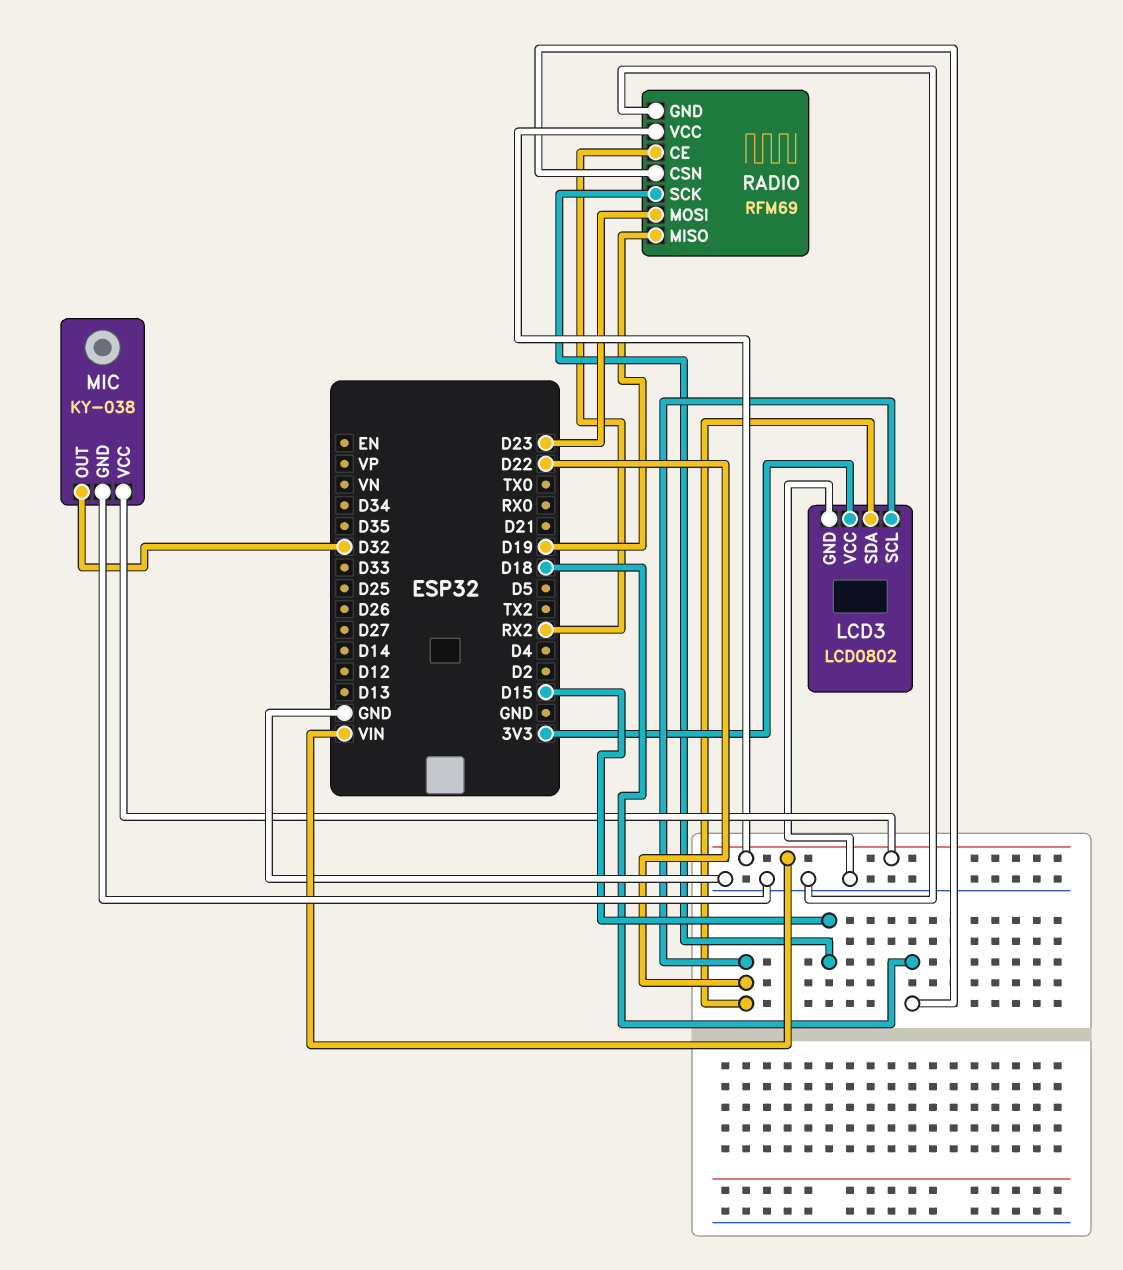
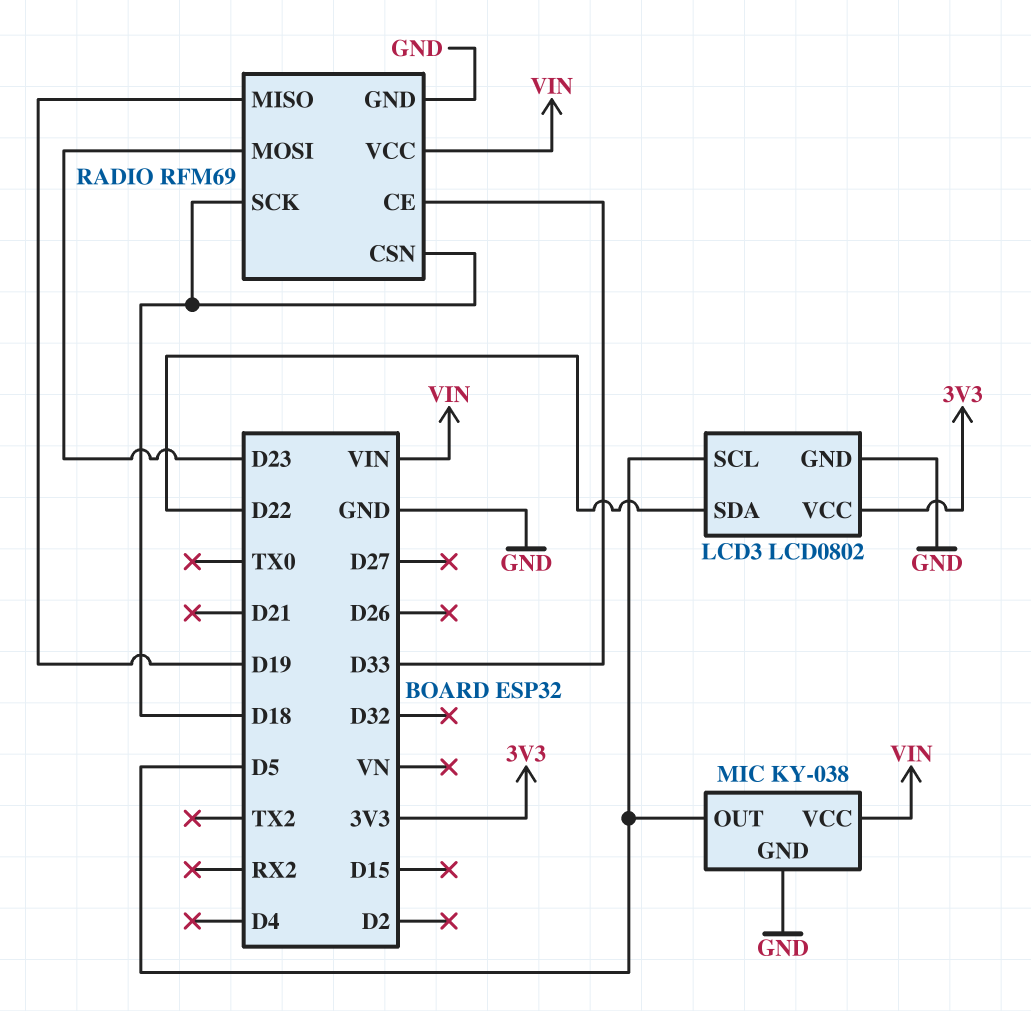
LCD3 pin SCL: D22 -> D5
MIC pin OUT: D32 -> D5
RADIO pin CE: RX2 -> D33
RADIO pin SCK: D15 -> D18

